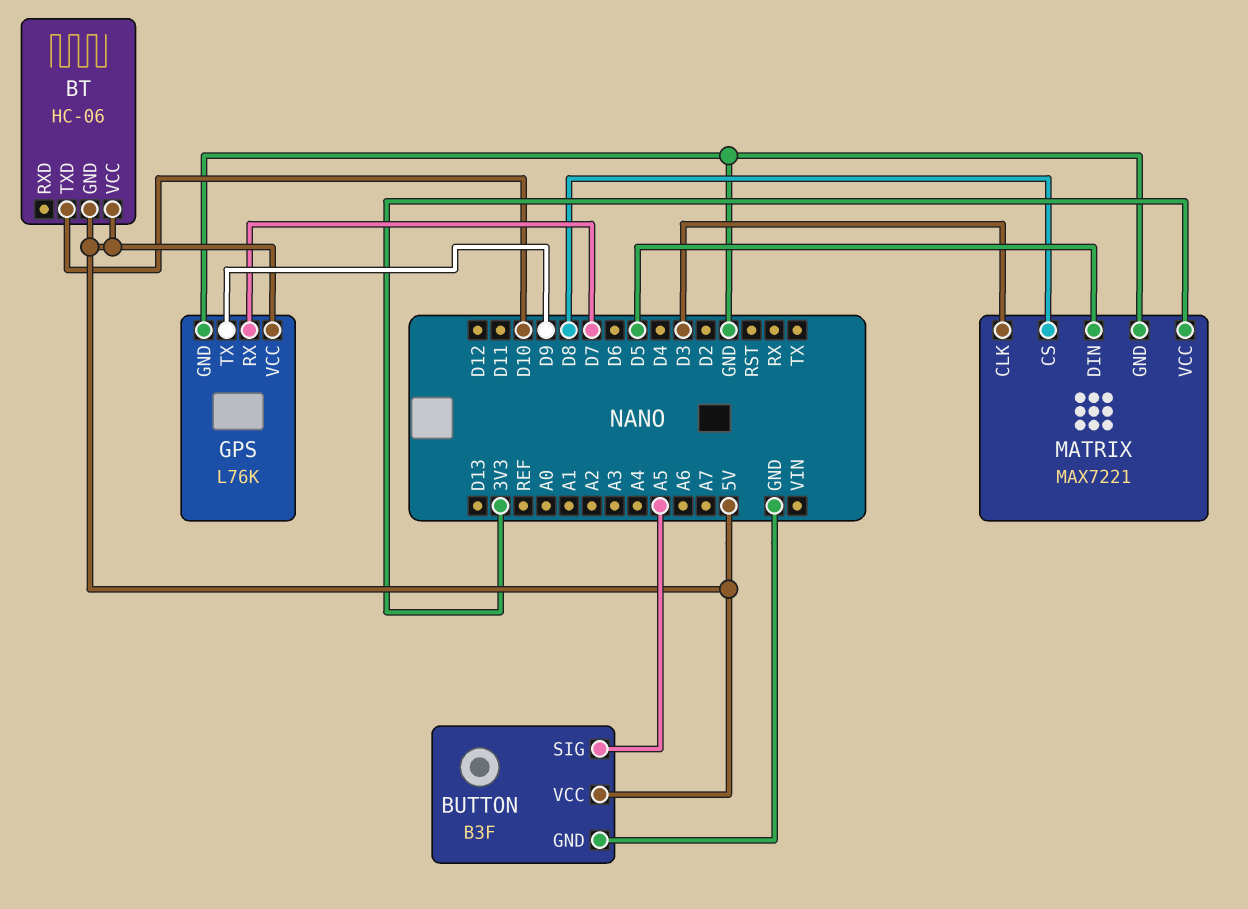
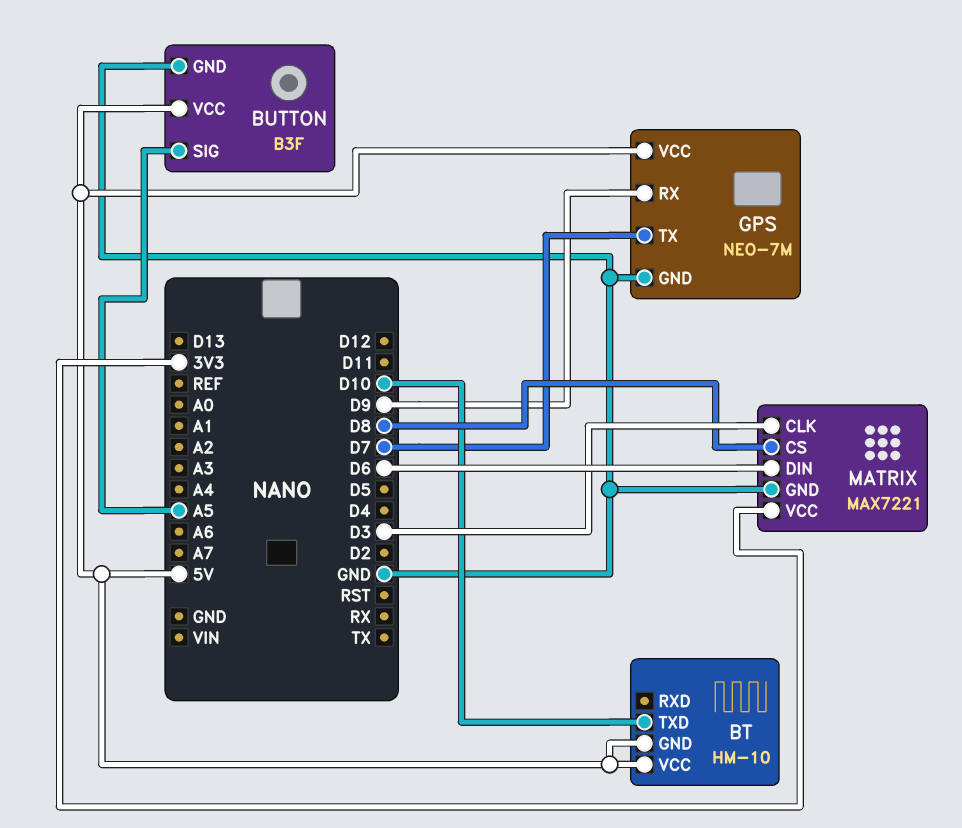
BT: HC-06 -> HM-10
GPS: L76K -> NEO-7M
GPS pin RX: D7 -> D9
GPS pin TX: D9 -> D7
MATRIX pin DIN: D5 -> D6

